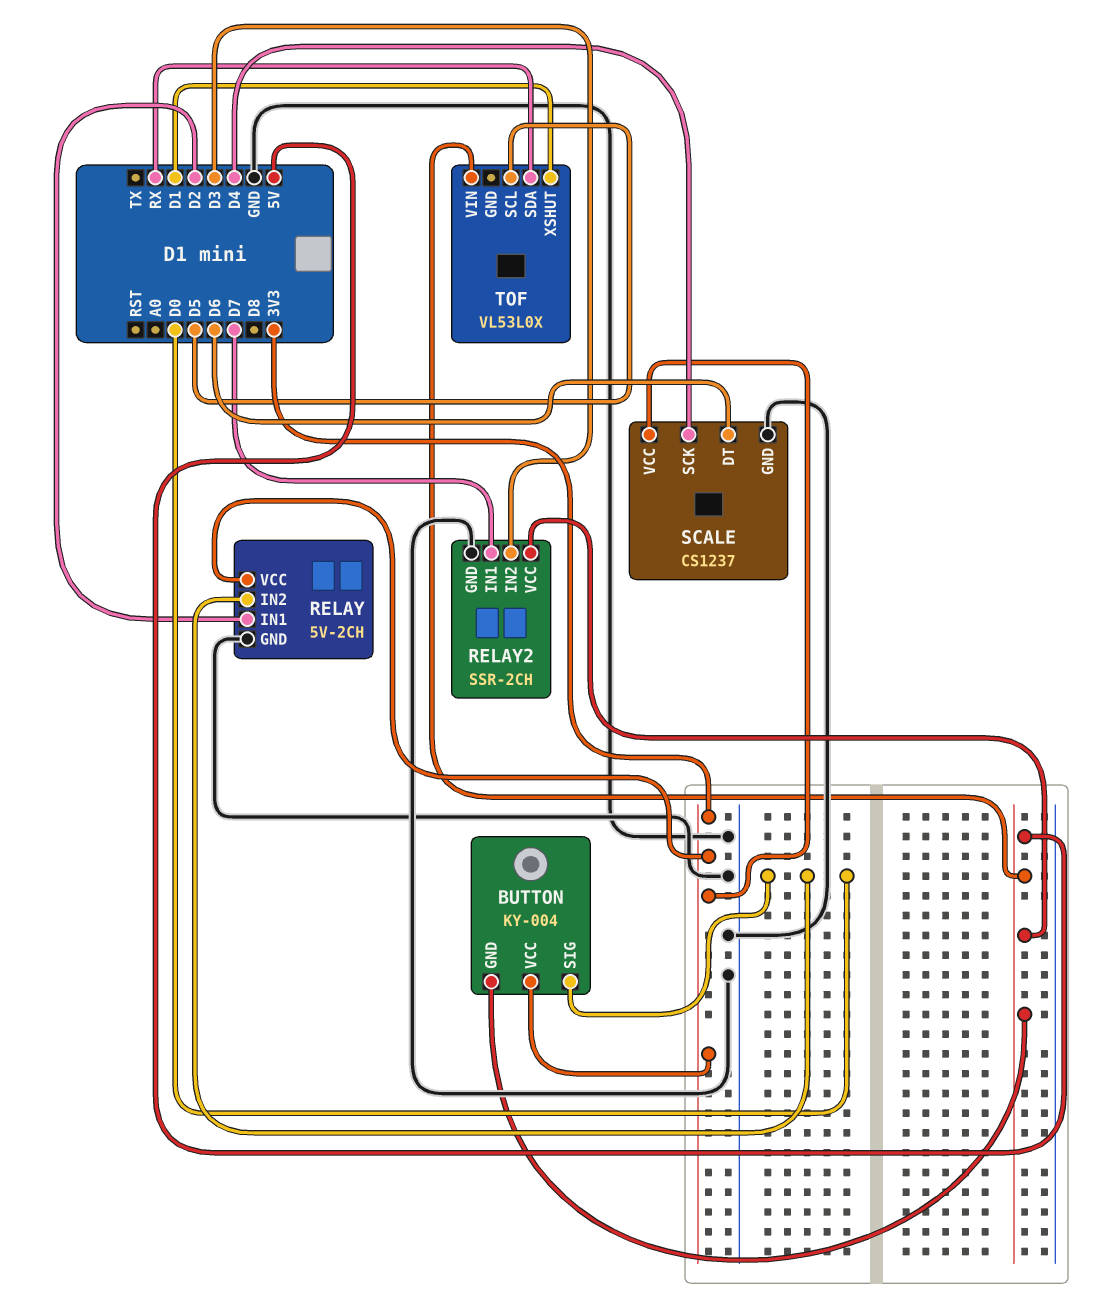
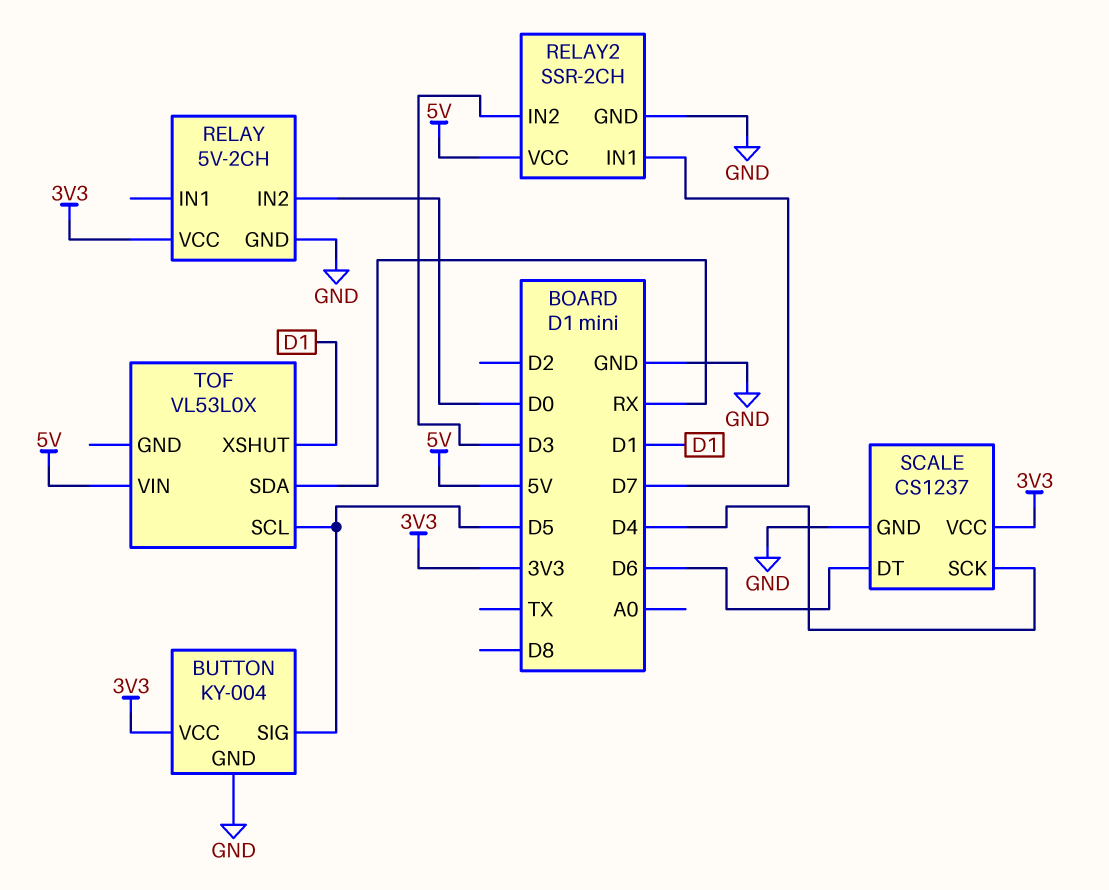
BUTTON pin GND: 5V -> GND
BUTTON pin SIG: D0 -> D5
RELAY pin IN1: D2 -> none

